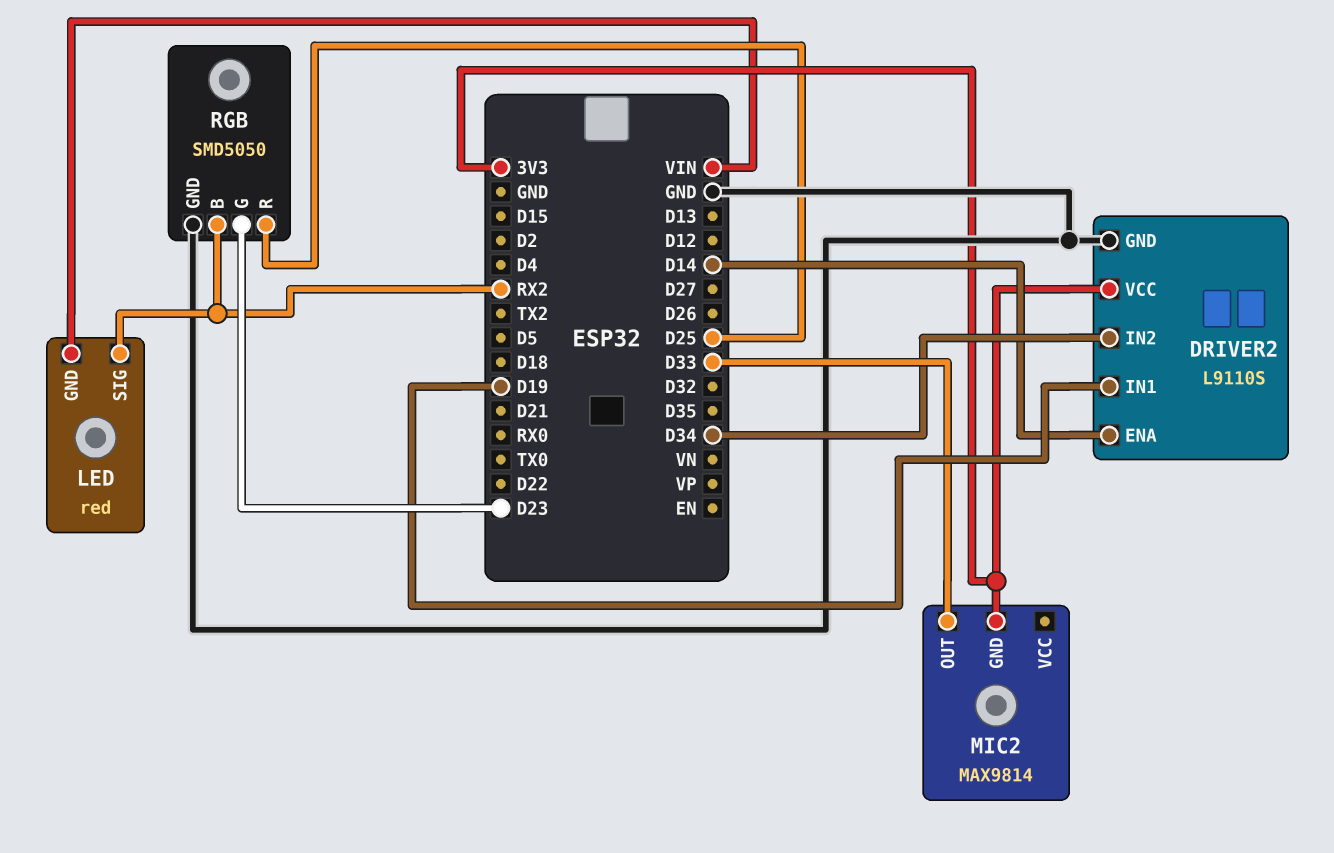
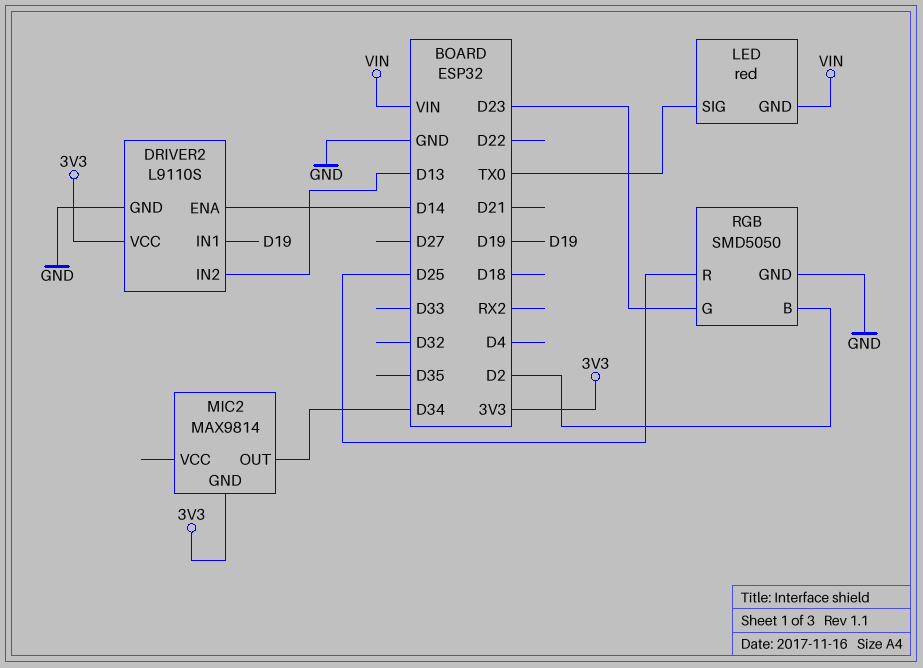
DRIVER2 pin IN2: D34 -> D13
LED pin SIG: RX2 -> TX0
MIC2 pin OUT: D33 -> D34
RGB pin B: RX2 -> D2

